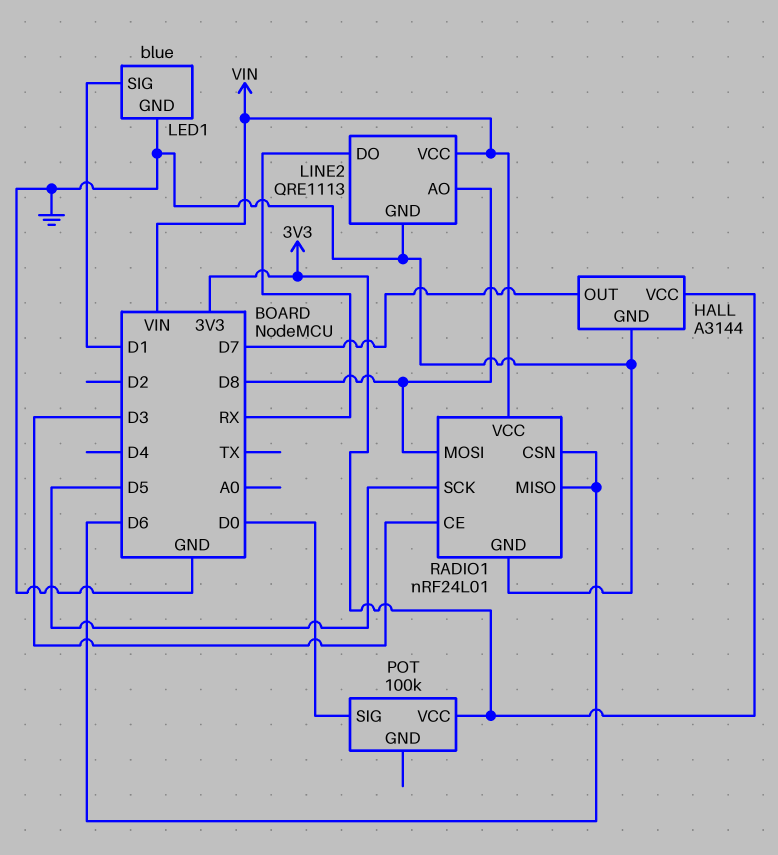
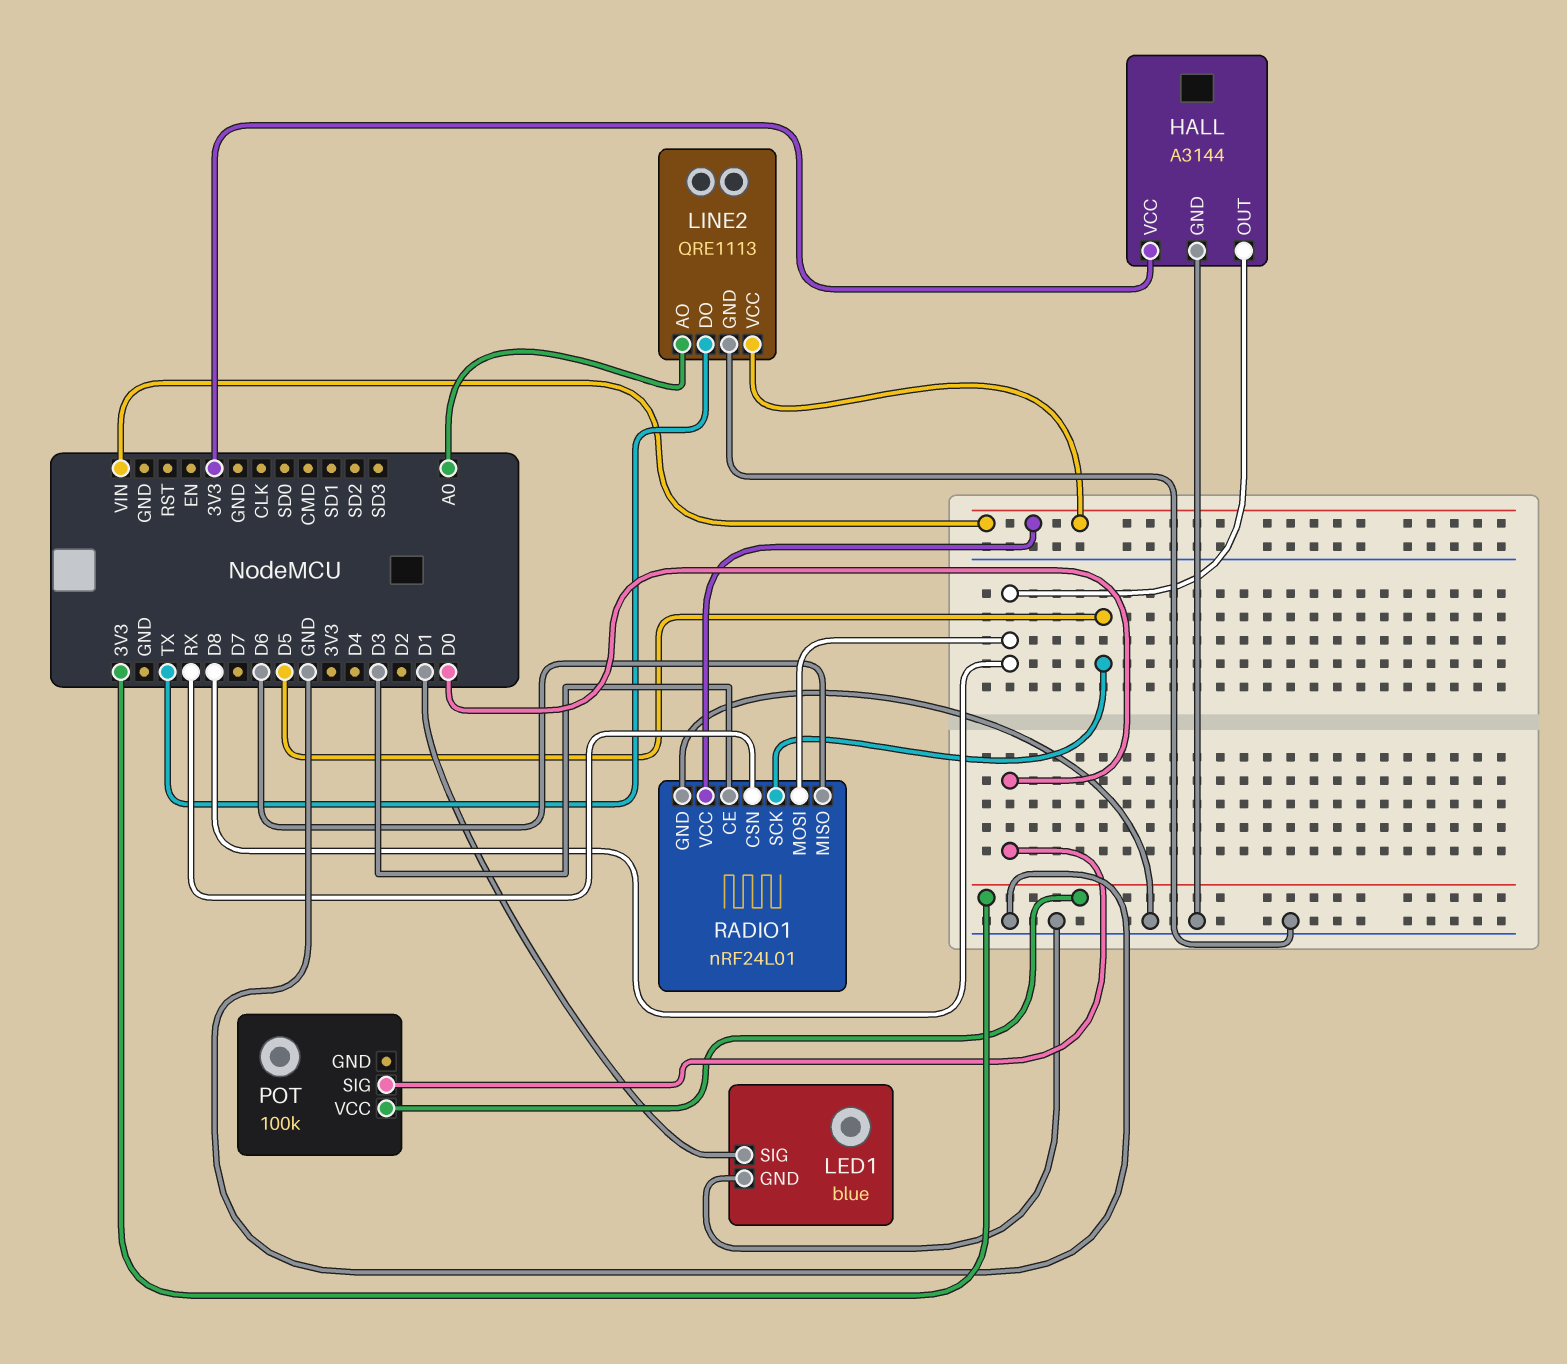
HALL pin OUT: D7 -> D8
LINE2 pin AO: D8 -> A0
LINE2 pin DO: RX -> TX
RADIO1 pin CSN: D6 -> RX

